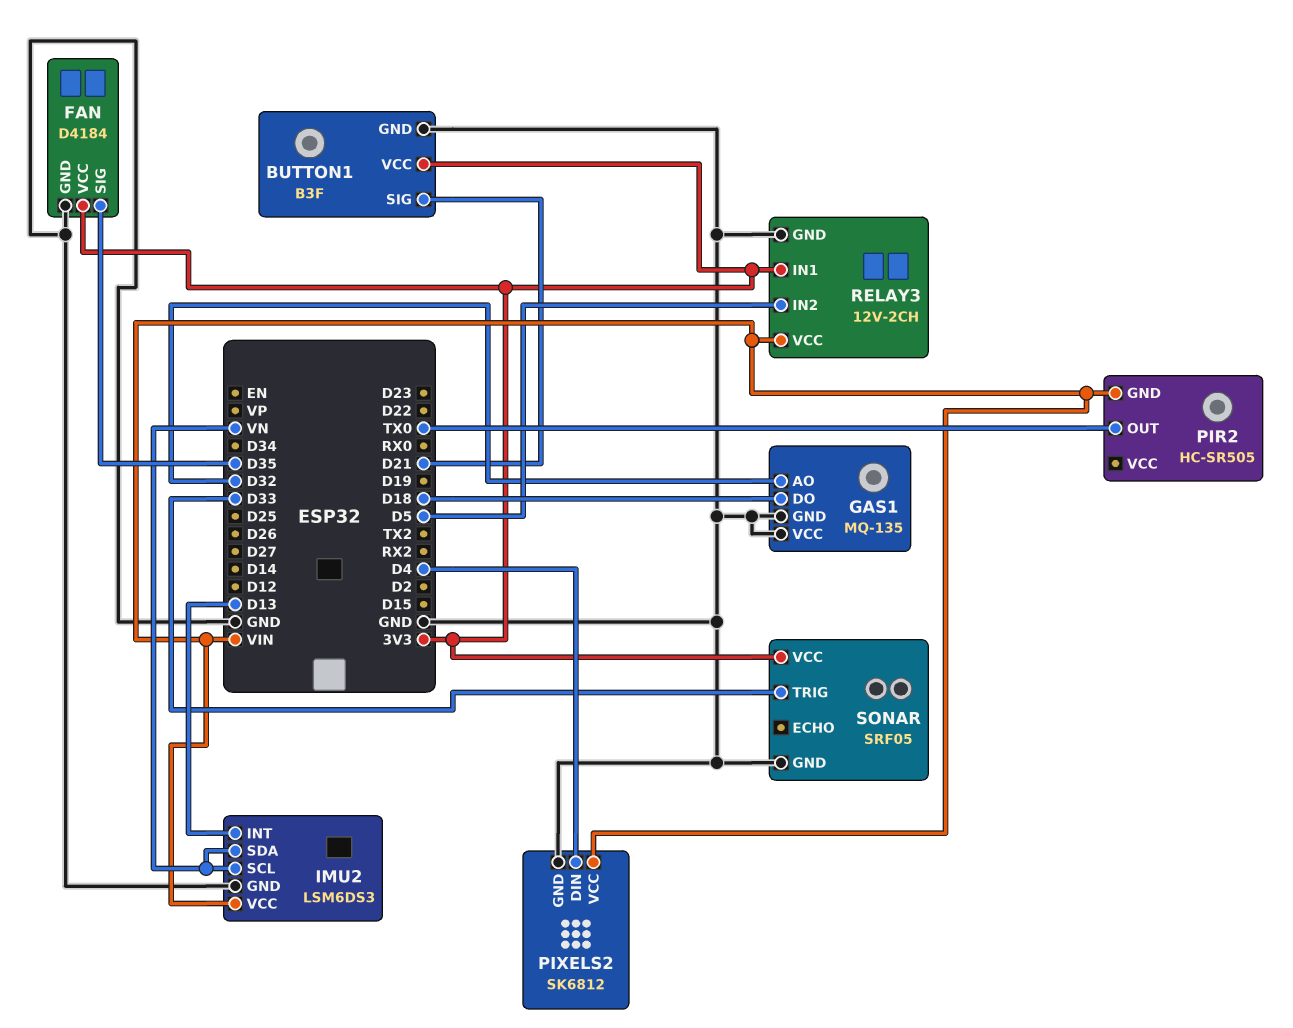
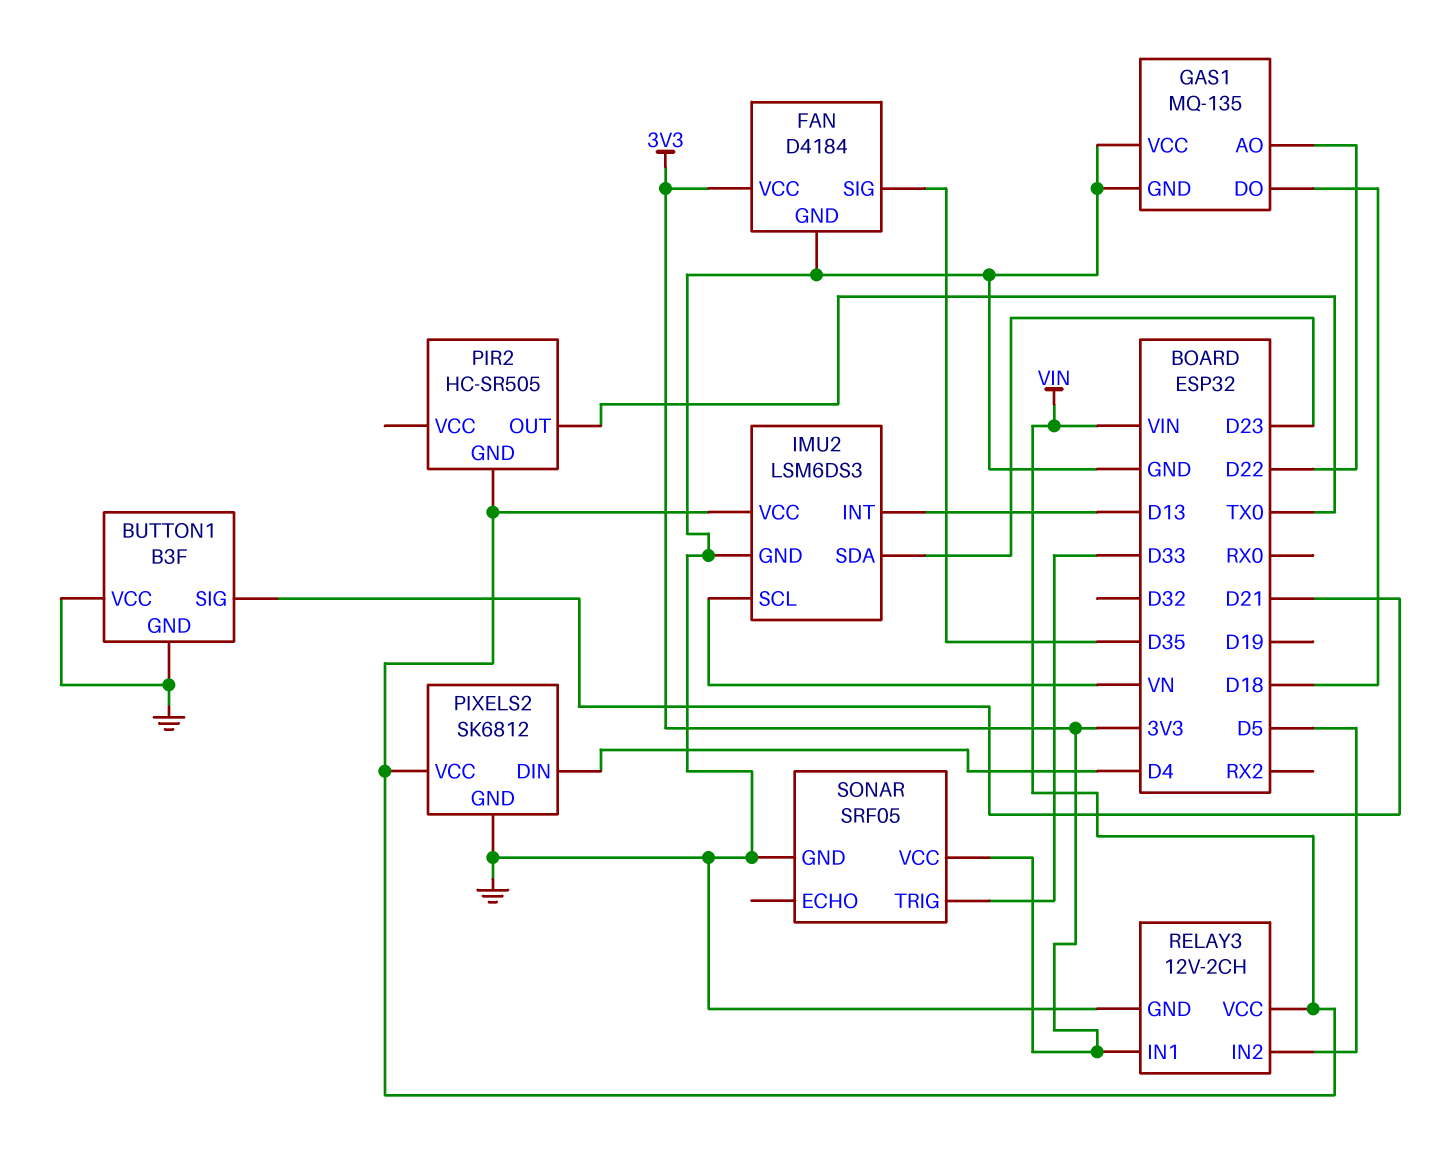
BUTTON1 pin VCC: 3V3 -> GND
GAS1 pin AO: D32 -> D22
IMU2 pin SDA: VN -> D23

